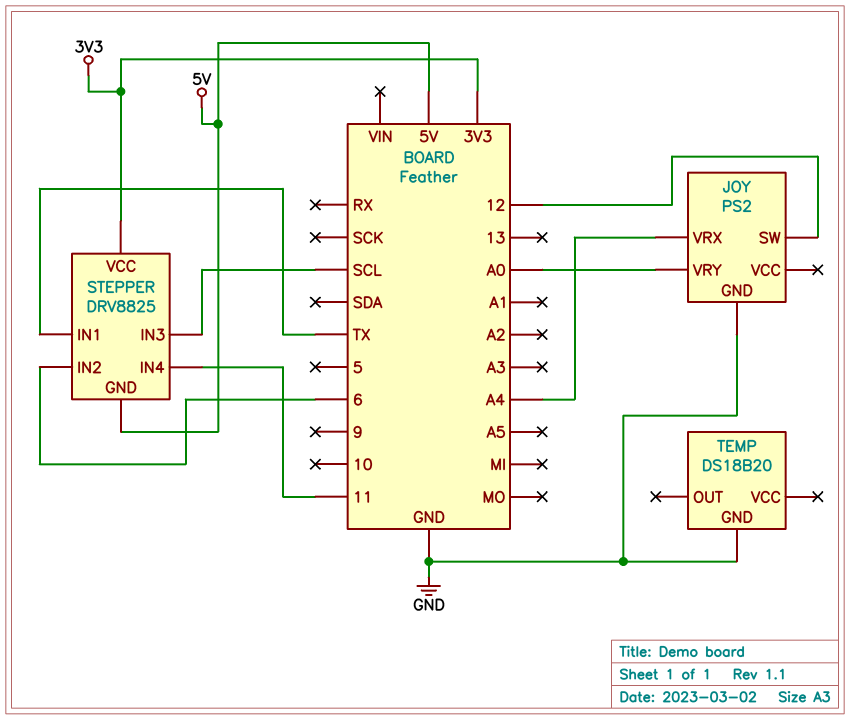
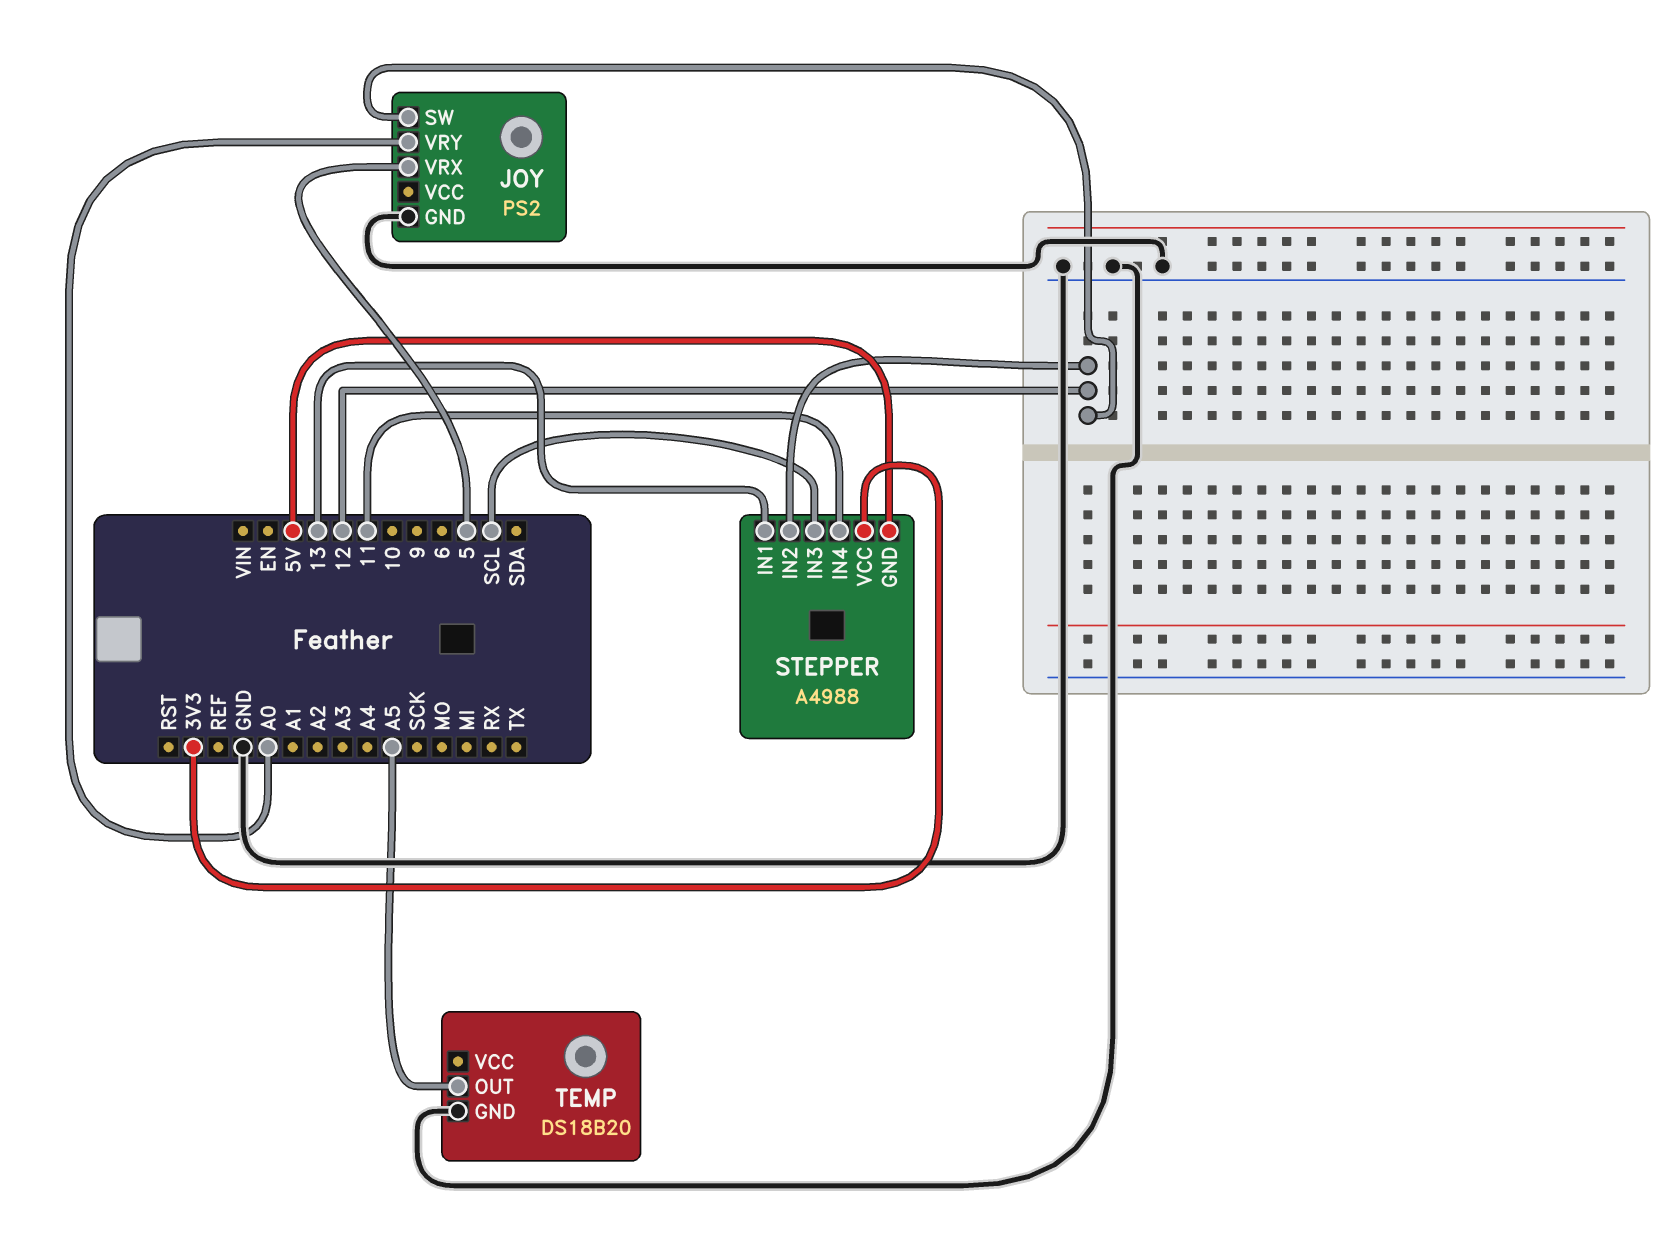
JOY pin VRX: A4 -> 5
STEPPER: DRV8825 -> A4988
STEPPER pin IN1: TX -> 13
STEPPER pin IN2: 6 -> 12
TEMP pin OUT: none -> A5

